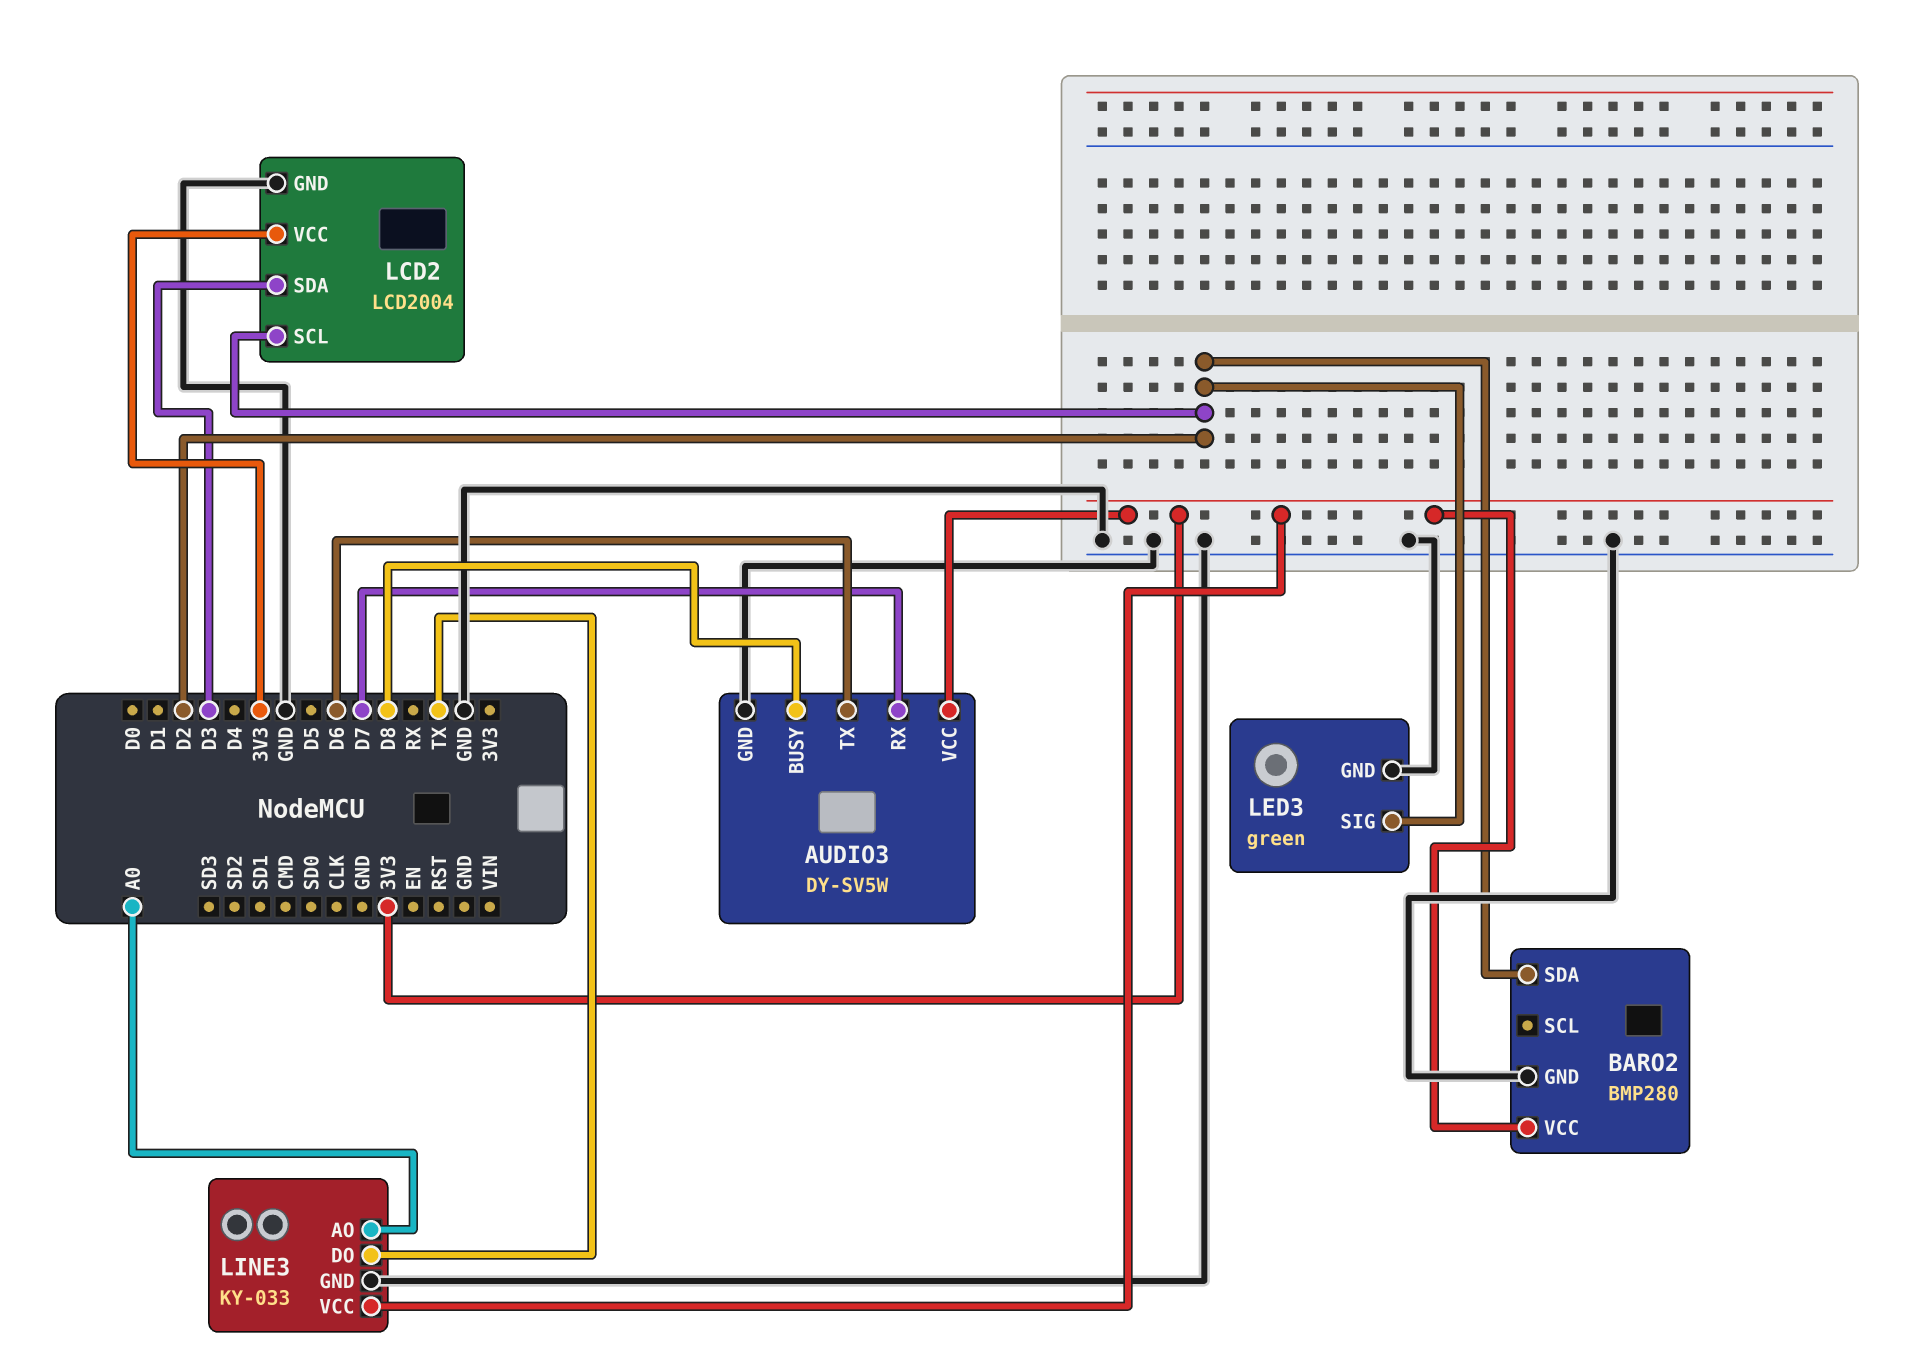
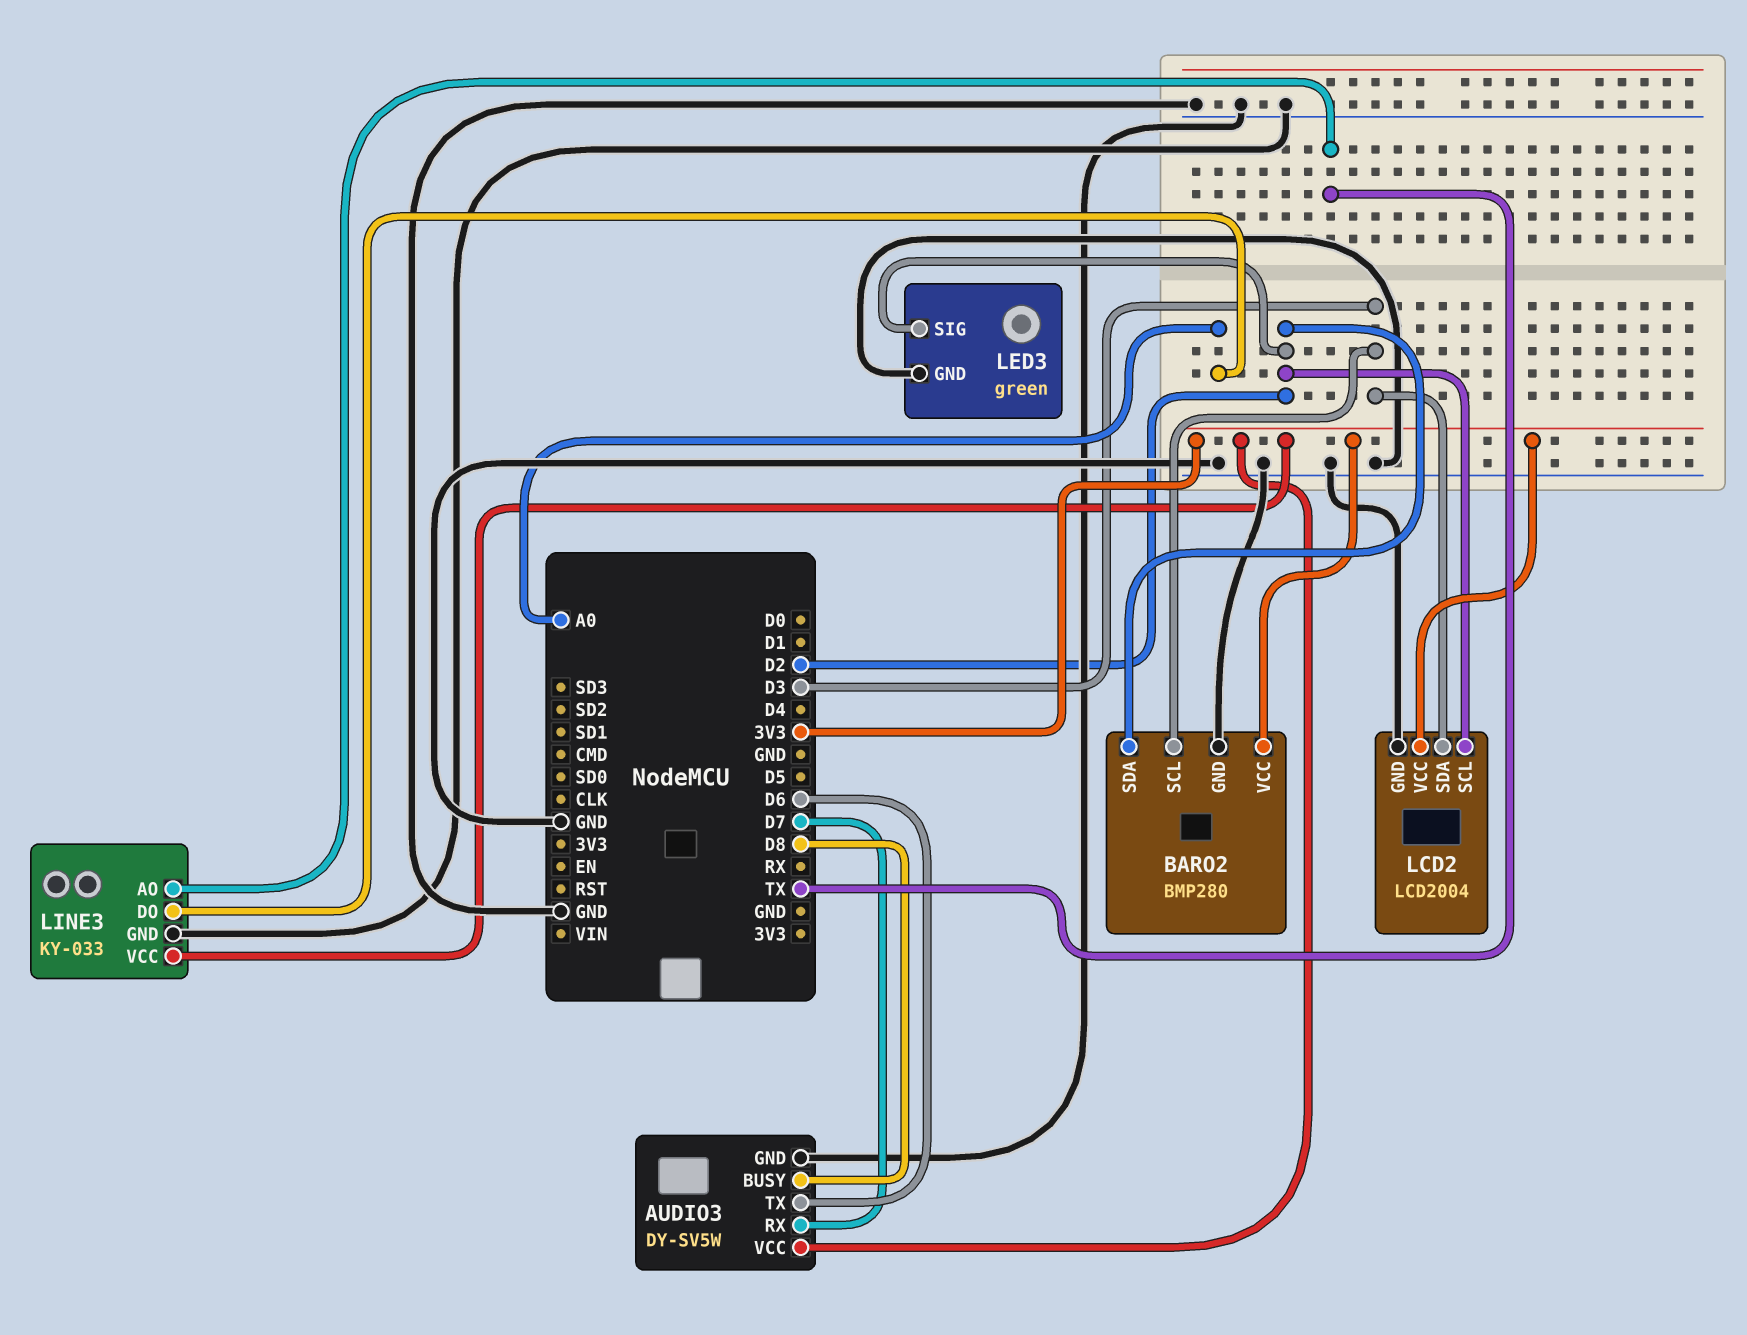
BARO2 pin SCL: none -> D3
LINE3 pin AO: A0 -> TX
LINE3 pin DO: TX -> A0

